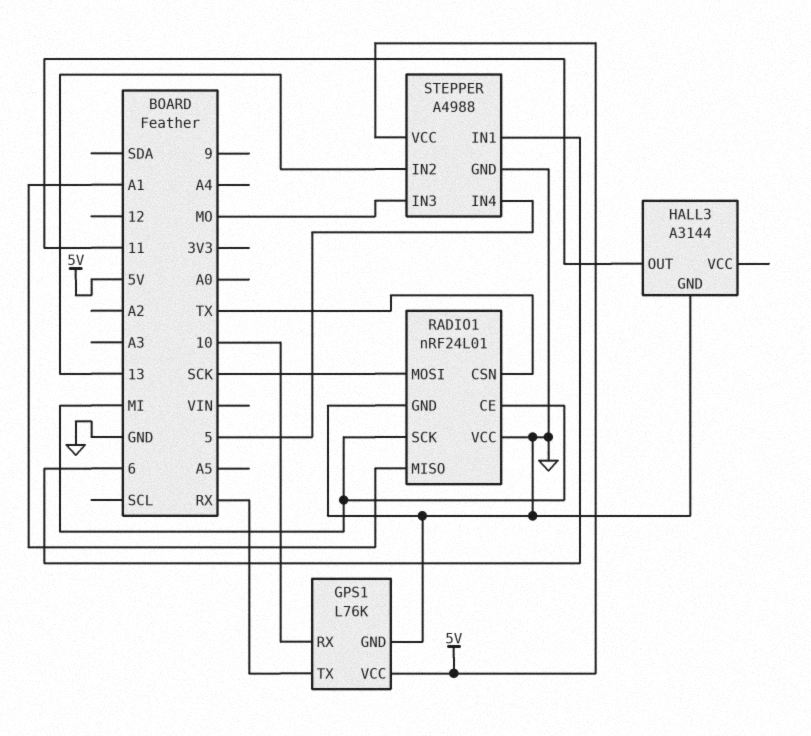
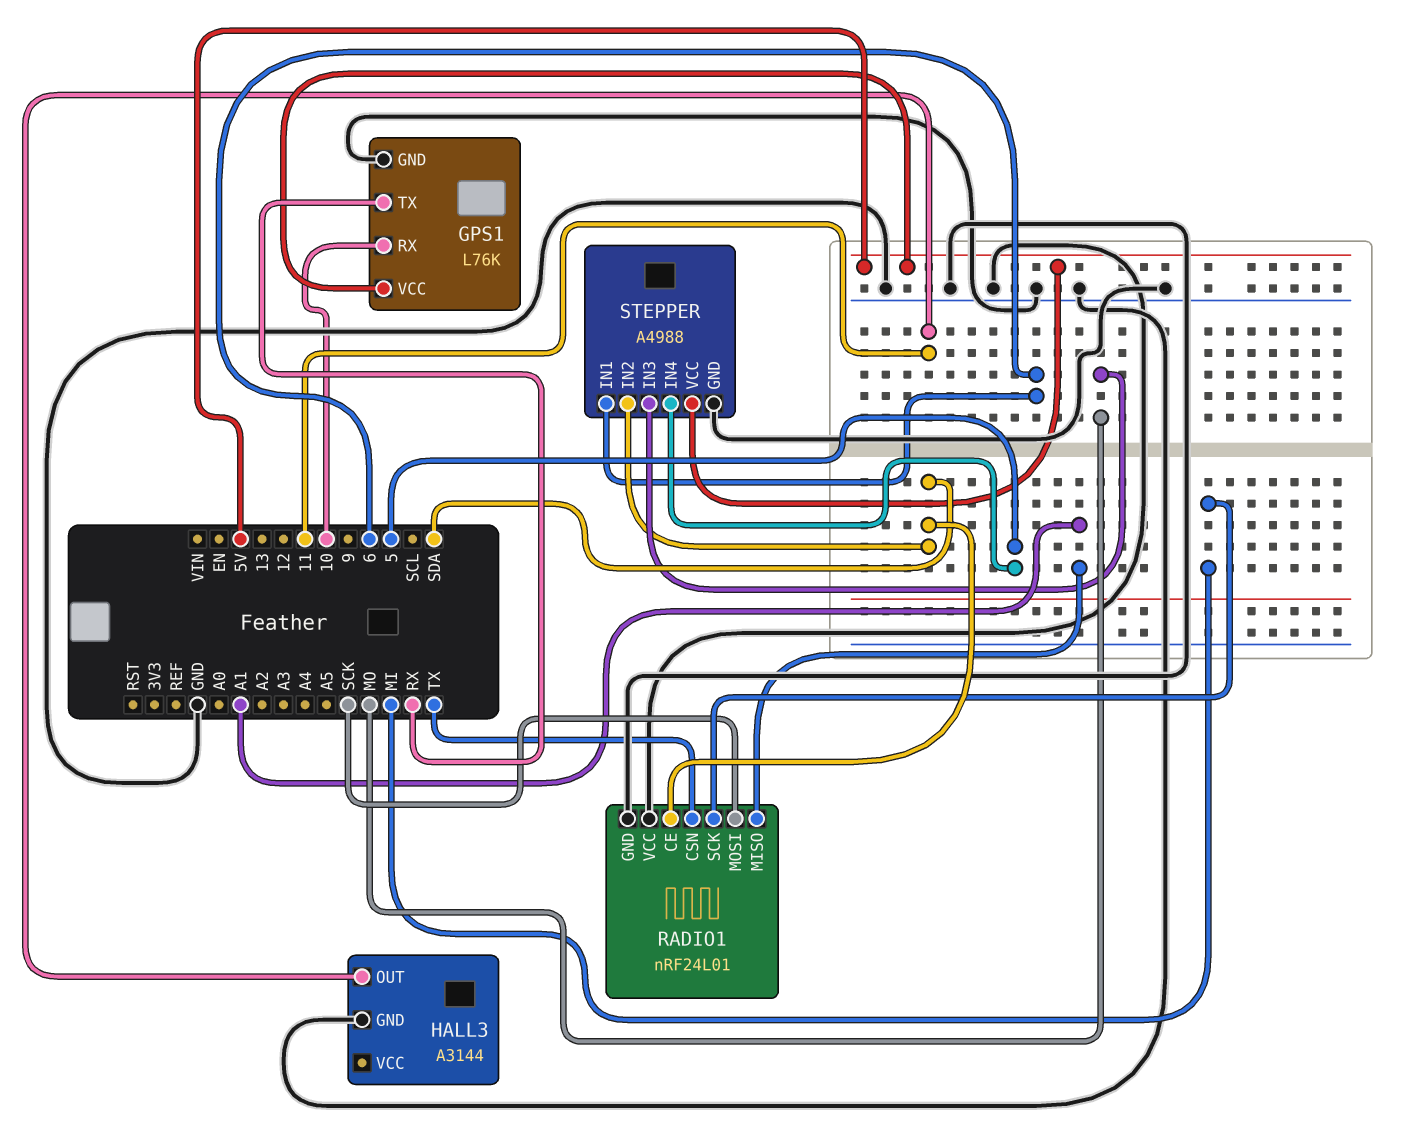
RADIO1 pin CE: MI -> SDA
STEPPER pin IN2: 13 -> SDA

